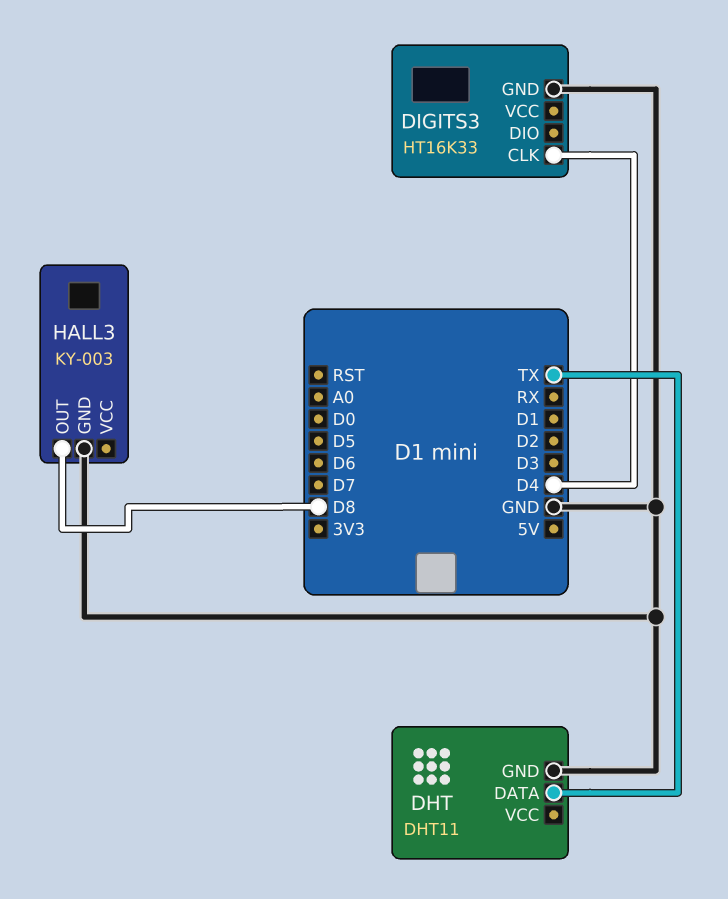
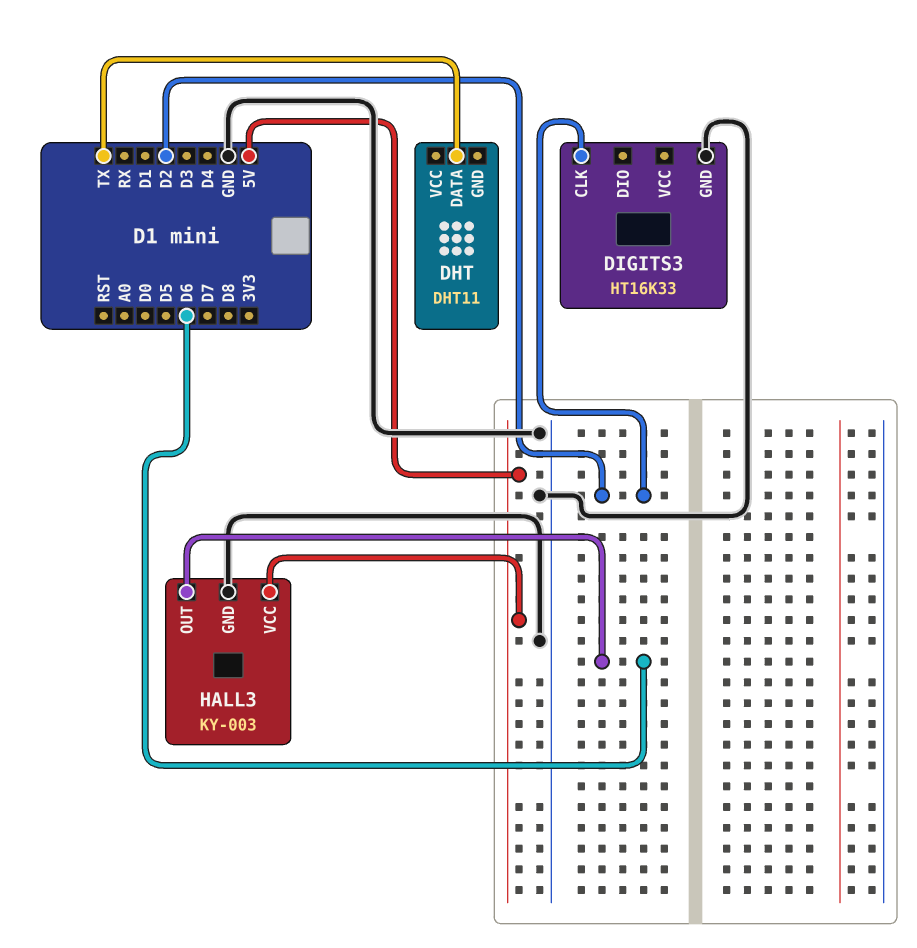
DHT pin GND: GND -> none
DIGITS3 pin CLK: D4 -> D2
HALL3 pin OUT: D8 -> D6
HALL3 pin VCC: none -> 5V

